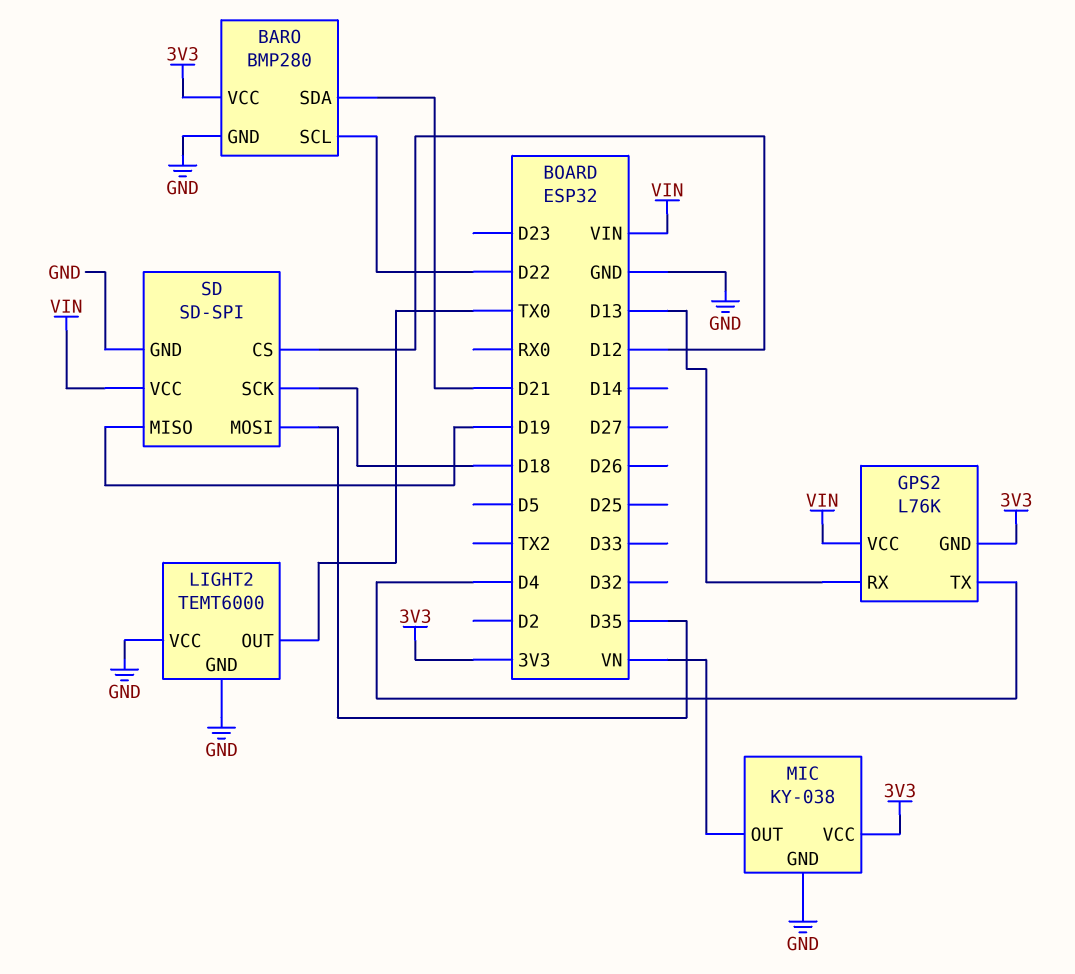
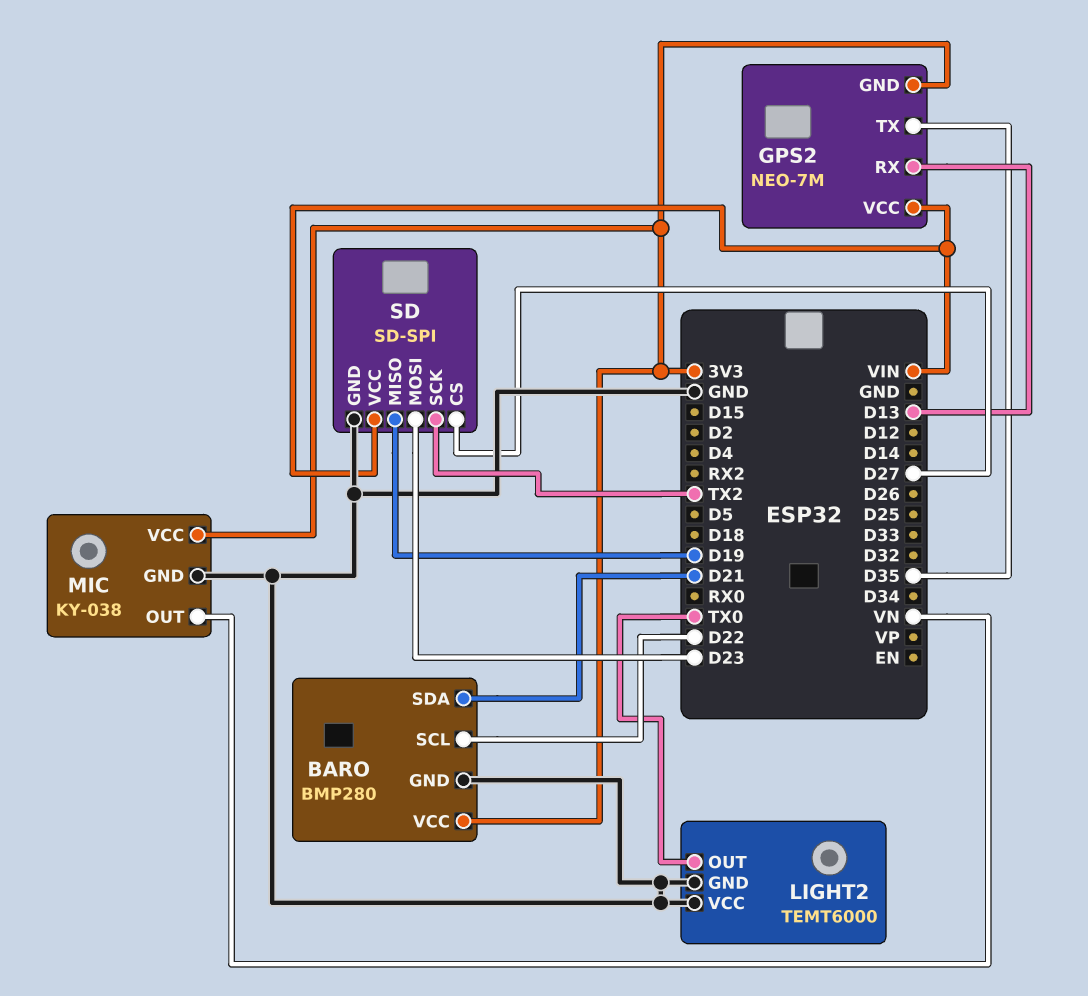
GPS2: L76K -> NEO-7M
GPS2 pin TX: D4 -> D35
SD pin CS: D12 -> D27
SD pin MOSI: D35 -> D23
SD pin SCK: D18 -> TX2

